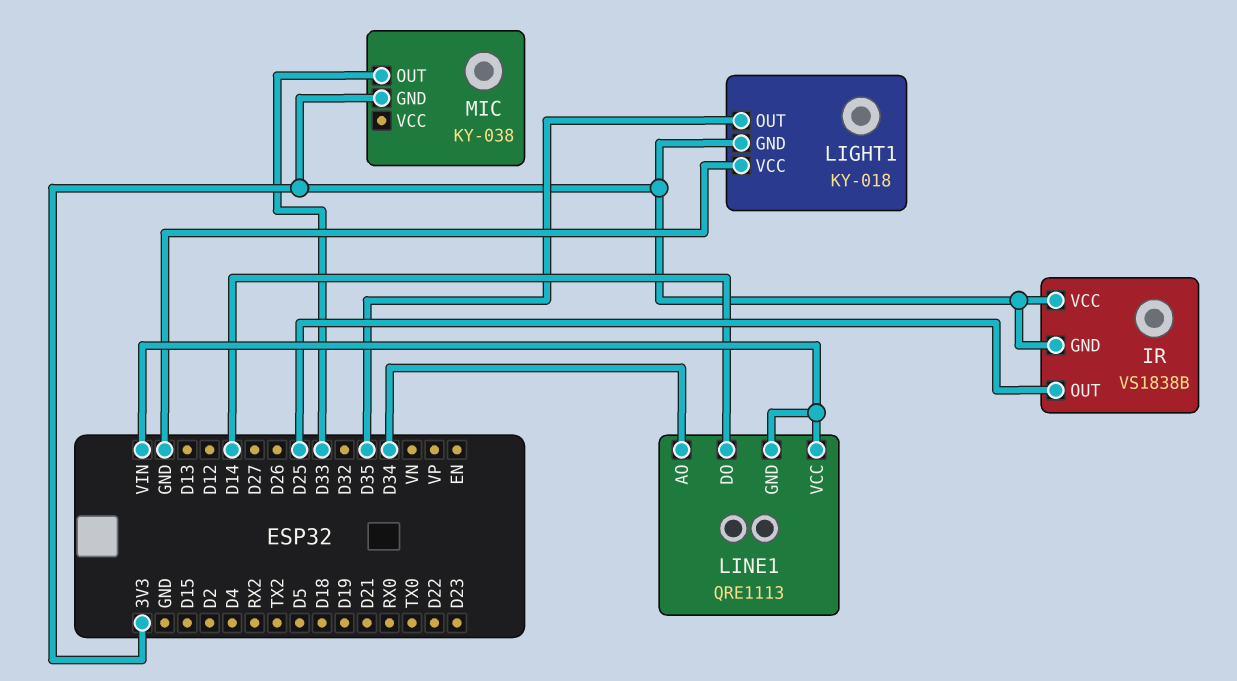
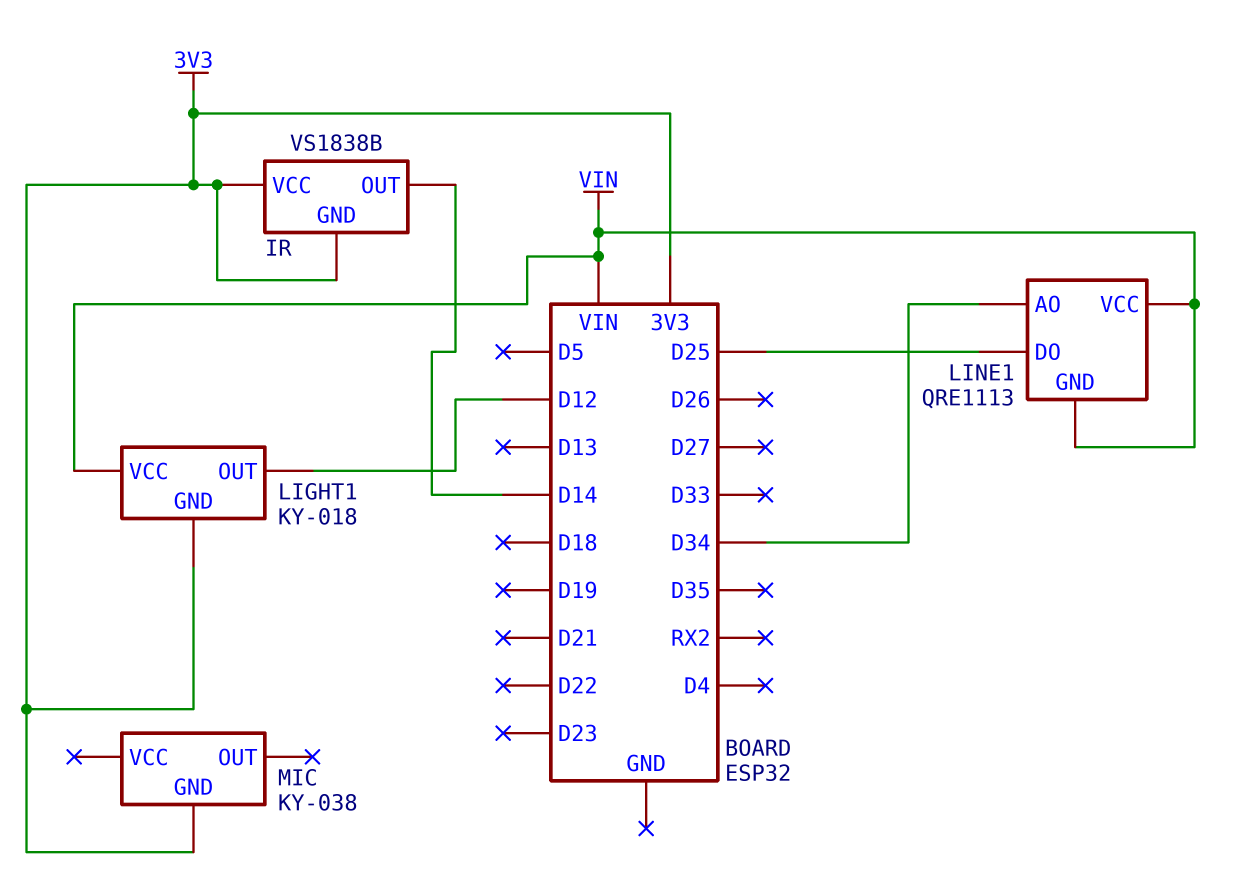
IR pin OUT: D25 -> D14
LIGHT1 pin OUT: D35 -> D12
LIGHT1 pin VCC: GND -> VIN
LINE1 pin DO: D14 -> D25
MIC pin OUT: D33 -> none

